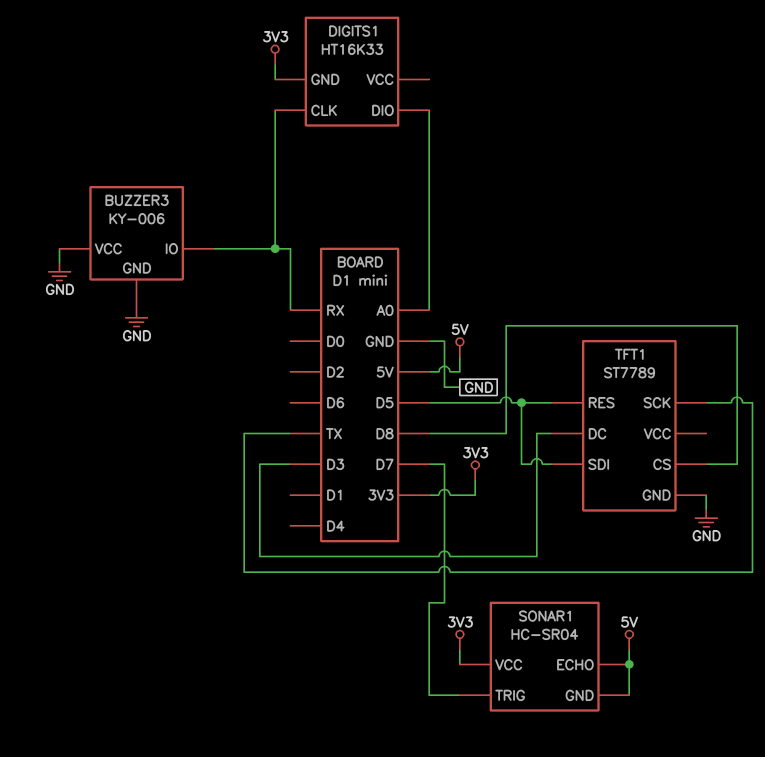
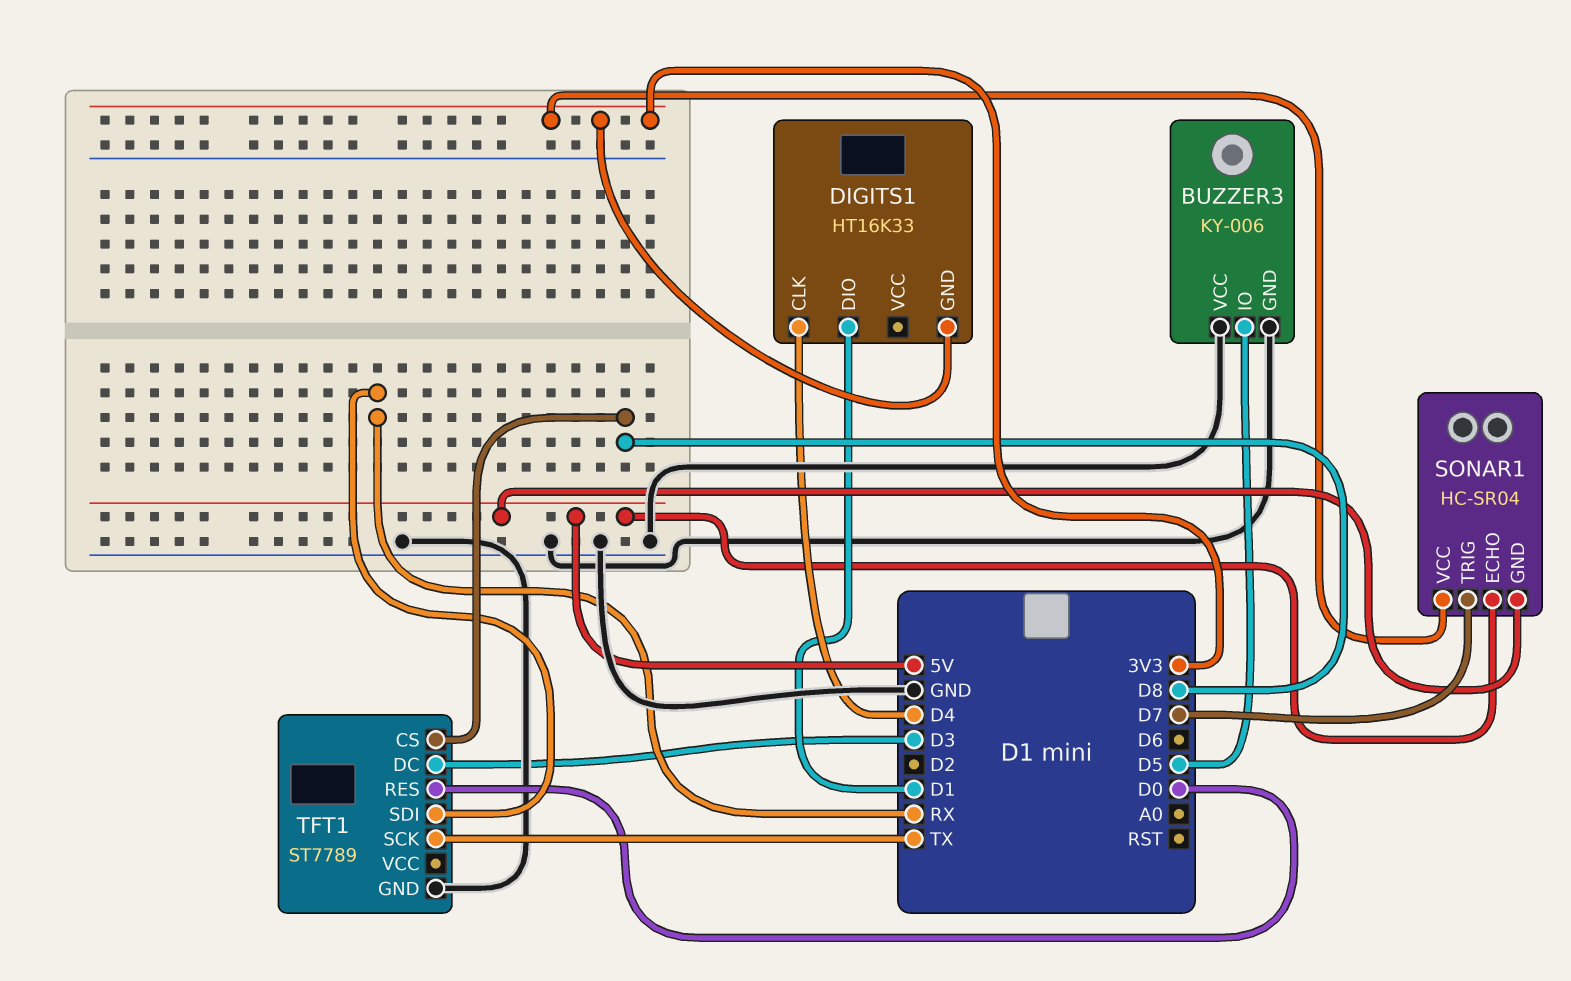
BUZZER3 pin IO: RX -> D5
DIGITS1 pin CLK: RX -> D4
DIGITS1 pin DIO: A0 -> D1
TFT1 pin RES: D5 -> D0
TFT1 pin SDI: D5 -> RX

